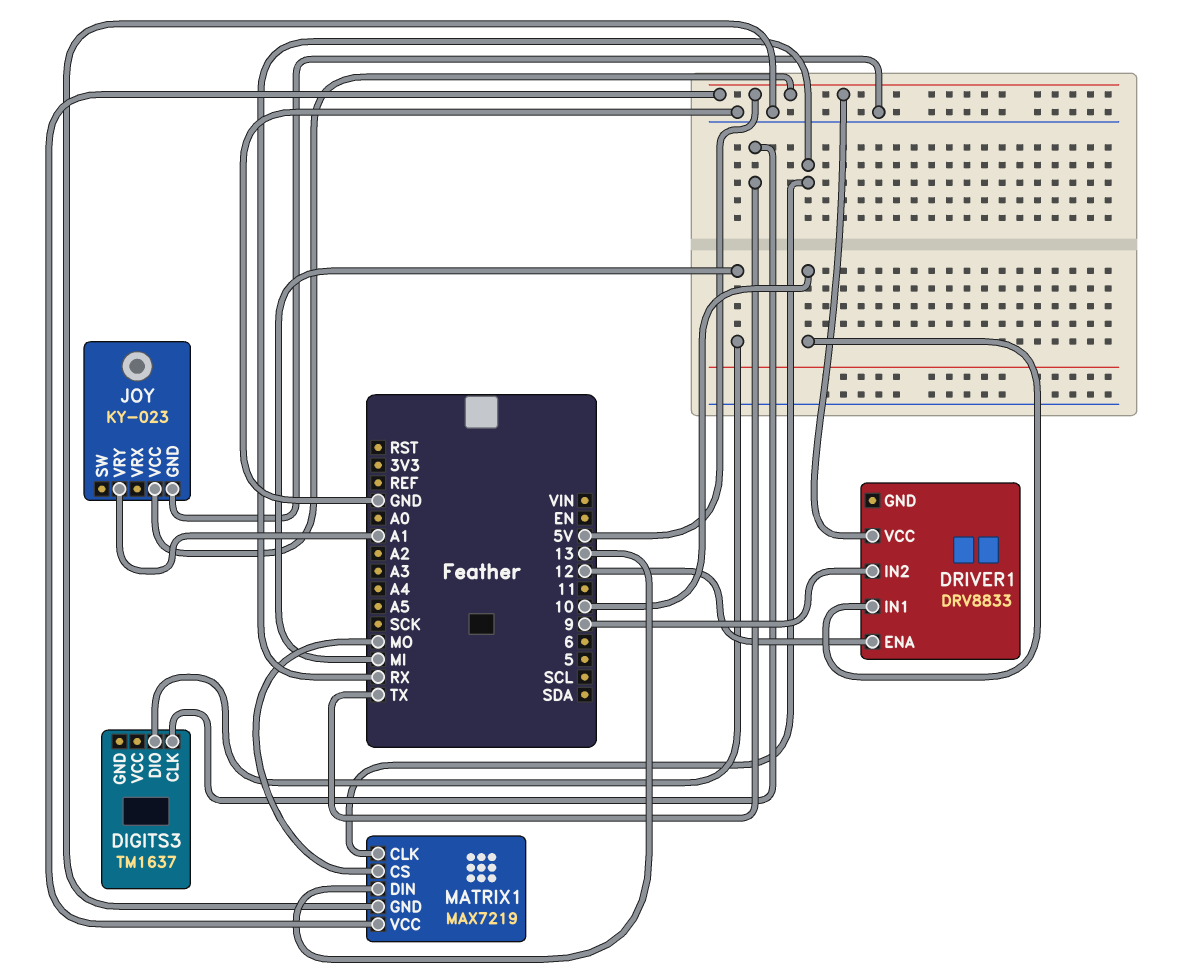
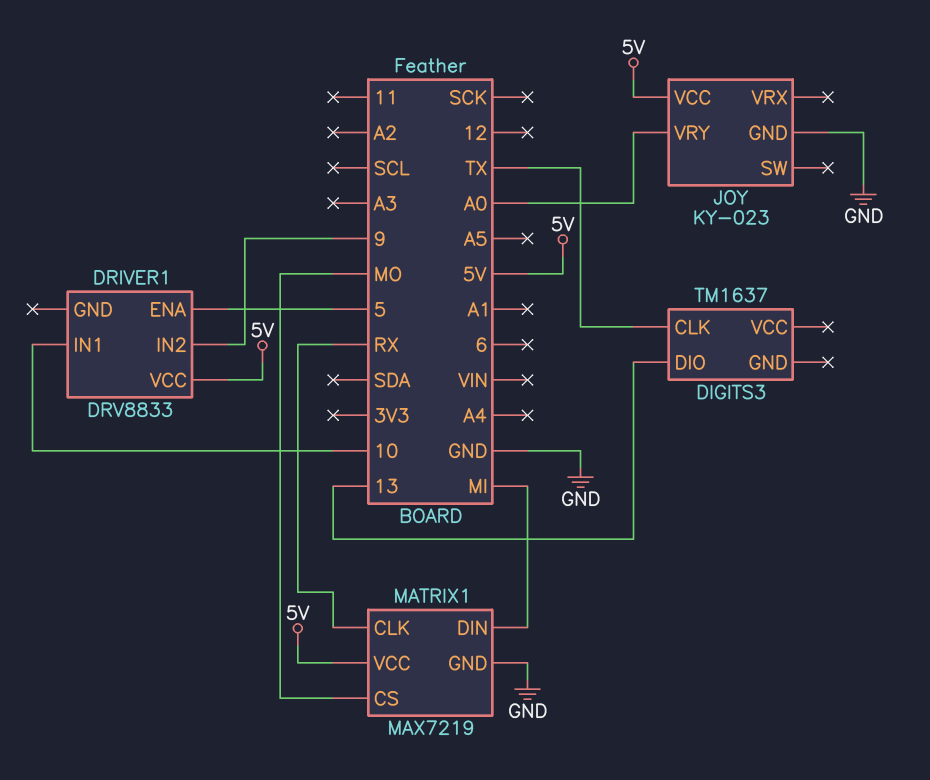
DIGITS3 pin DIO: MI -> 13
DRIVER1 pin ENA: 12 -> 5
JOY pin VRY: A1 -> A0
MATRIX1 pin DIN: 13 -> MI

